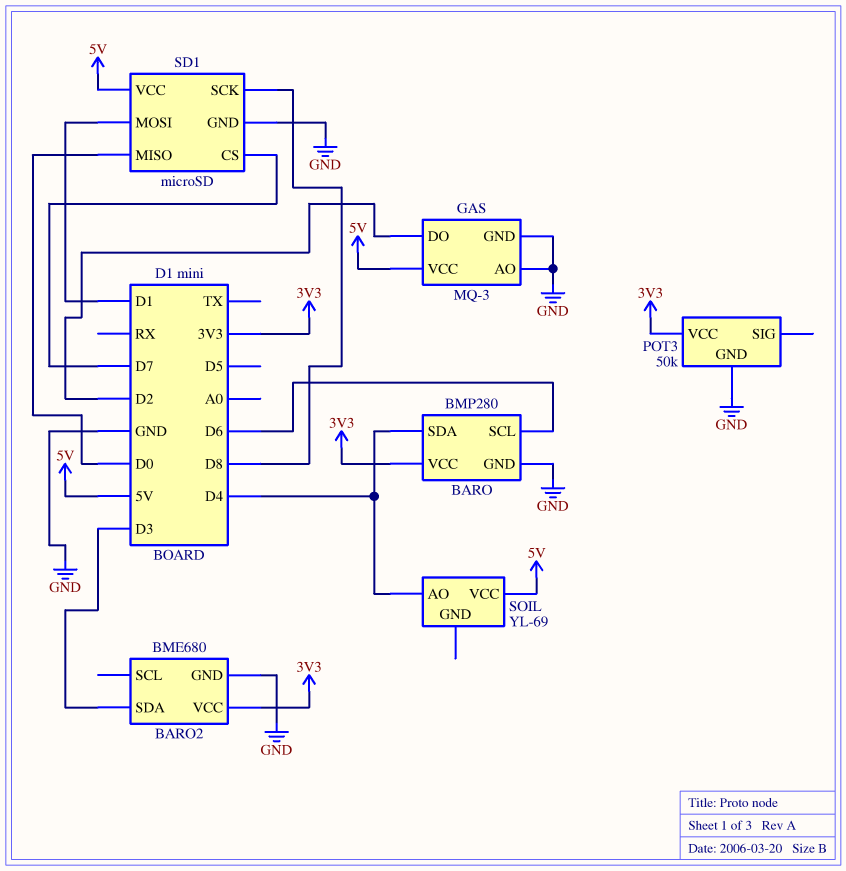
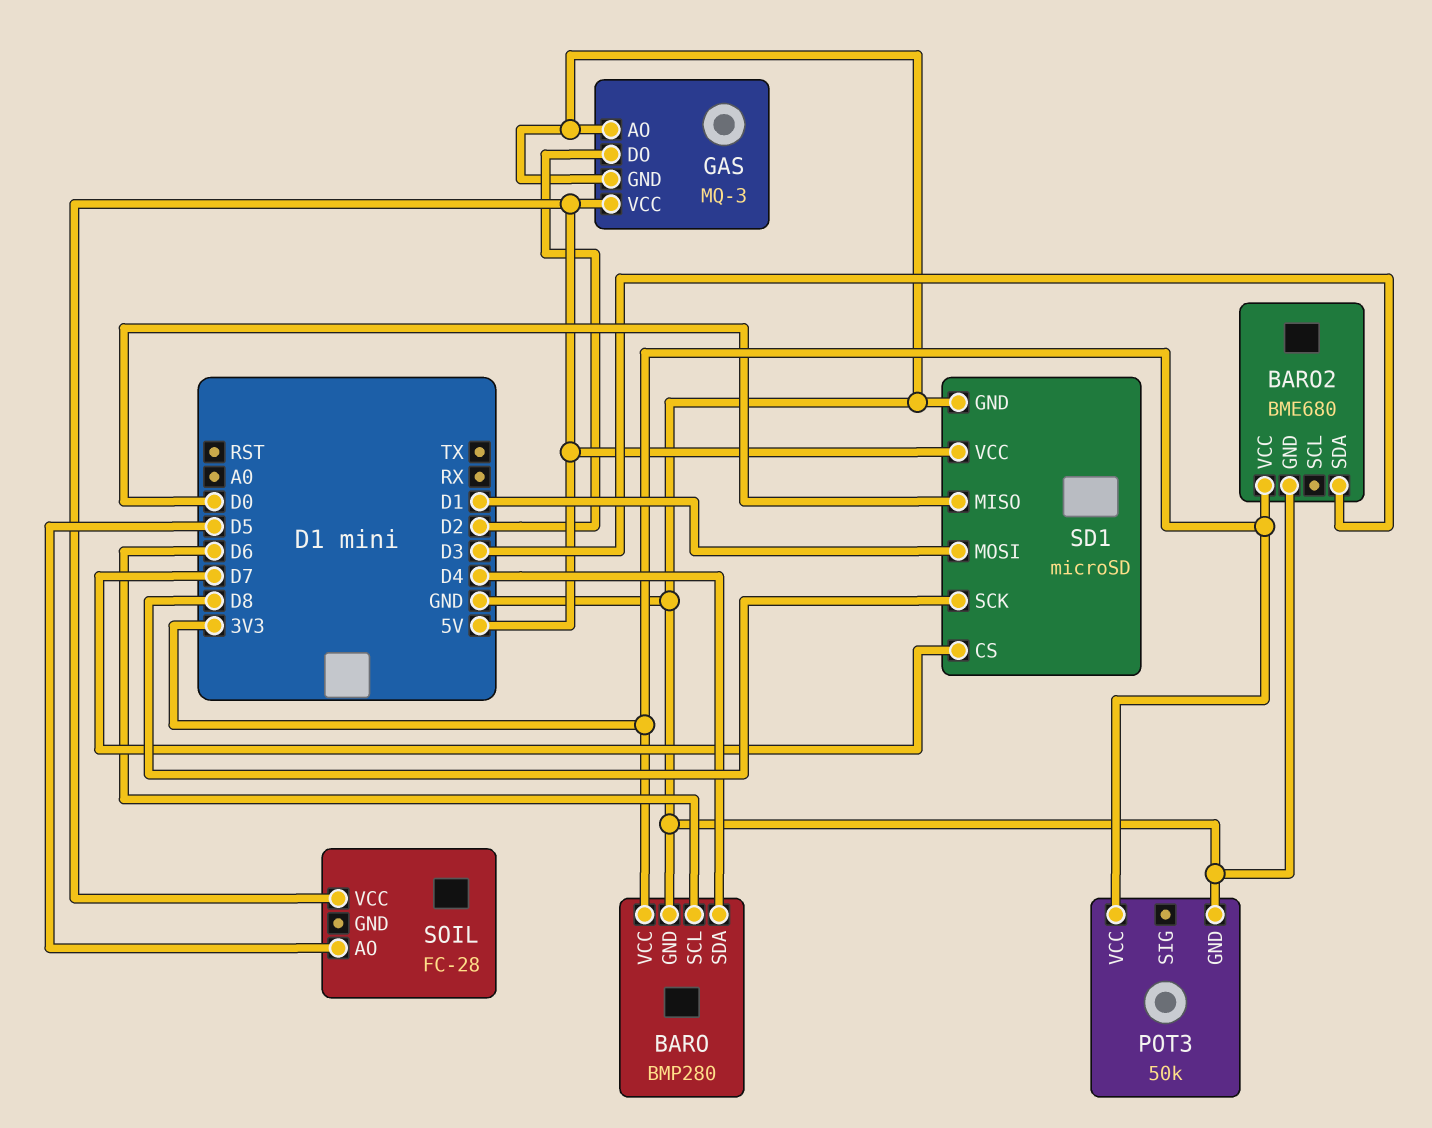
SOIL: YL-69 -> FC-28
SOIL pin AO: D4 -> D5

